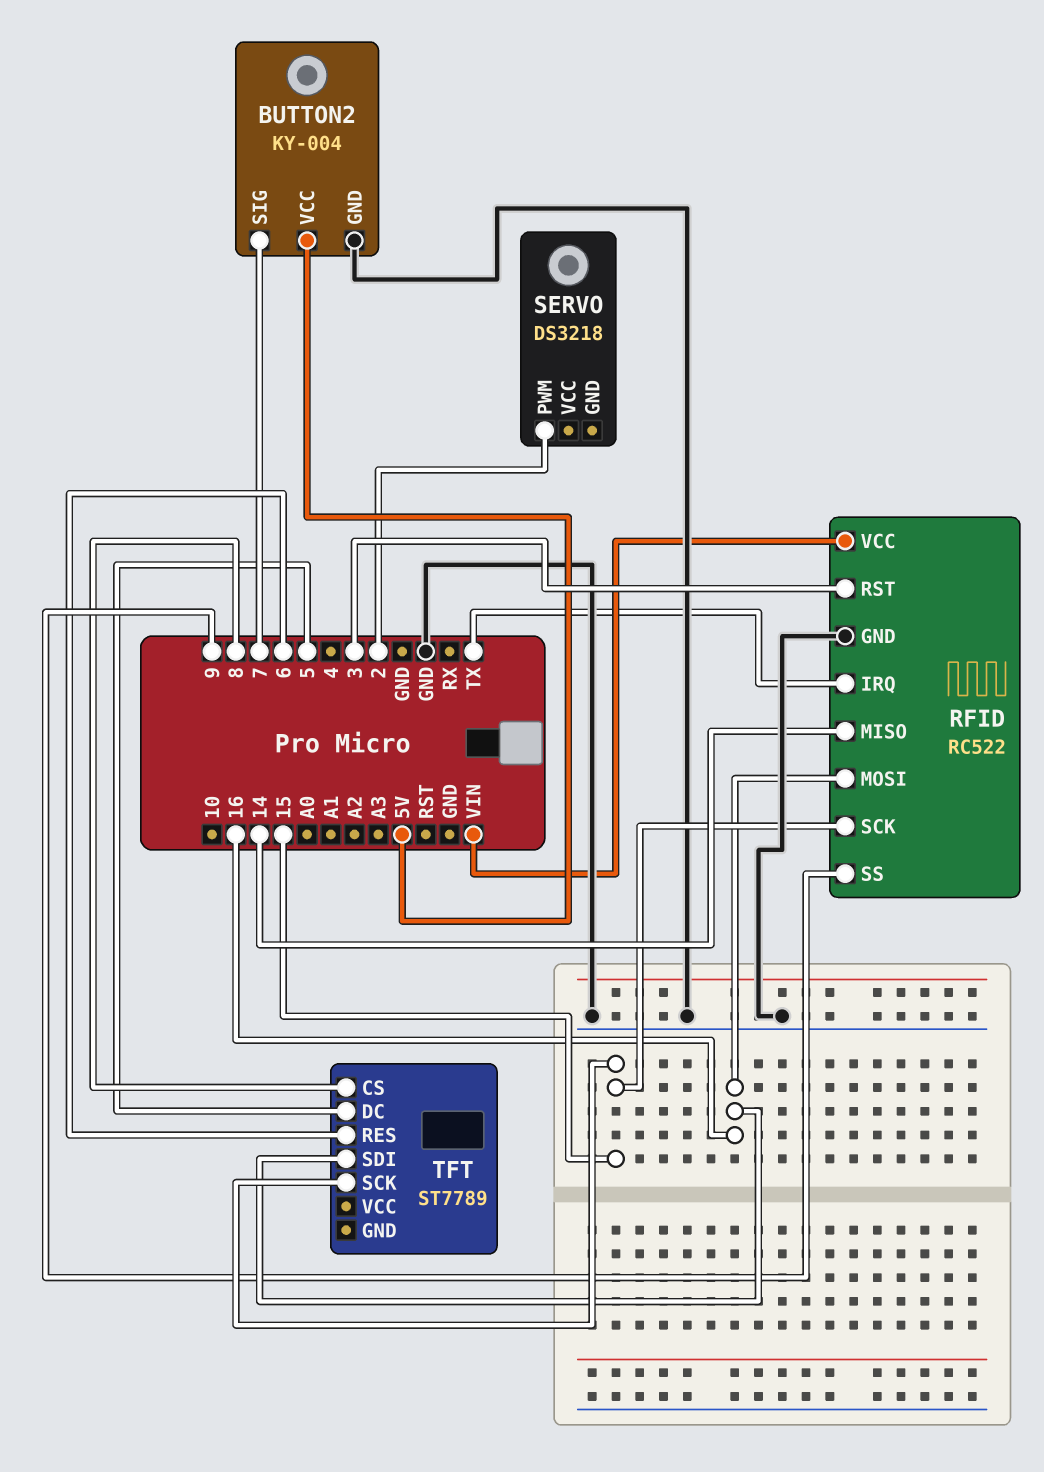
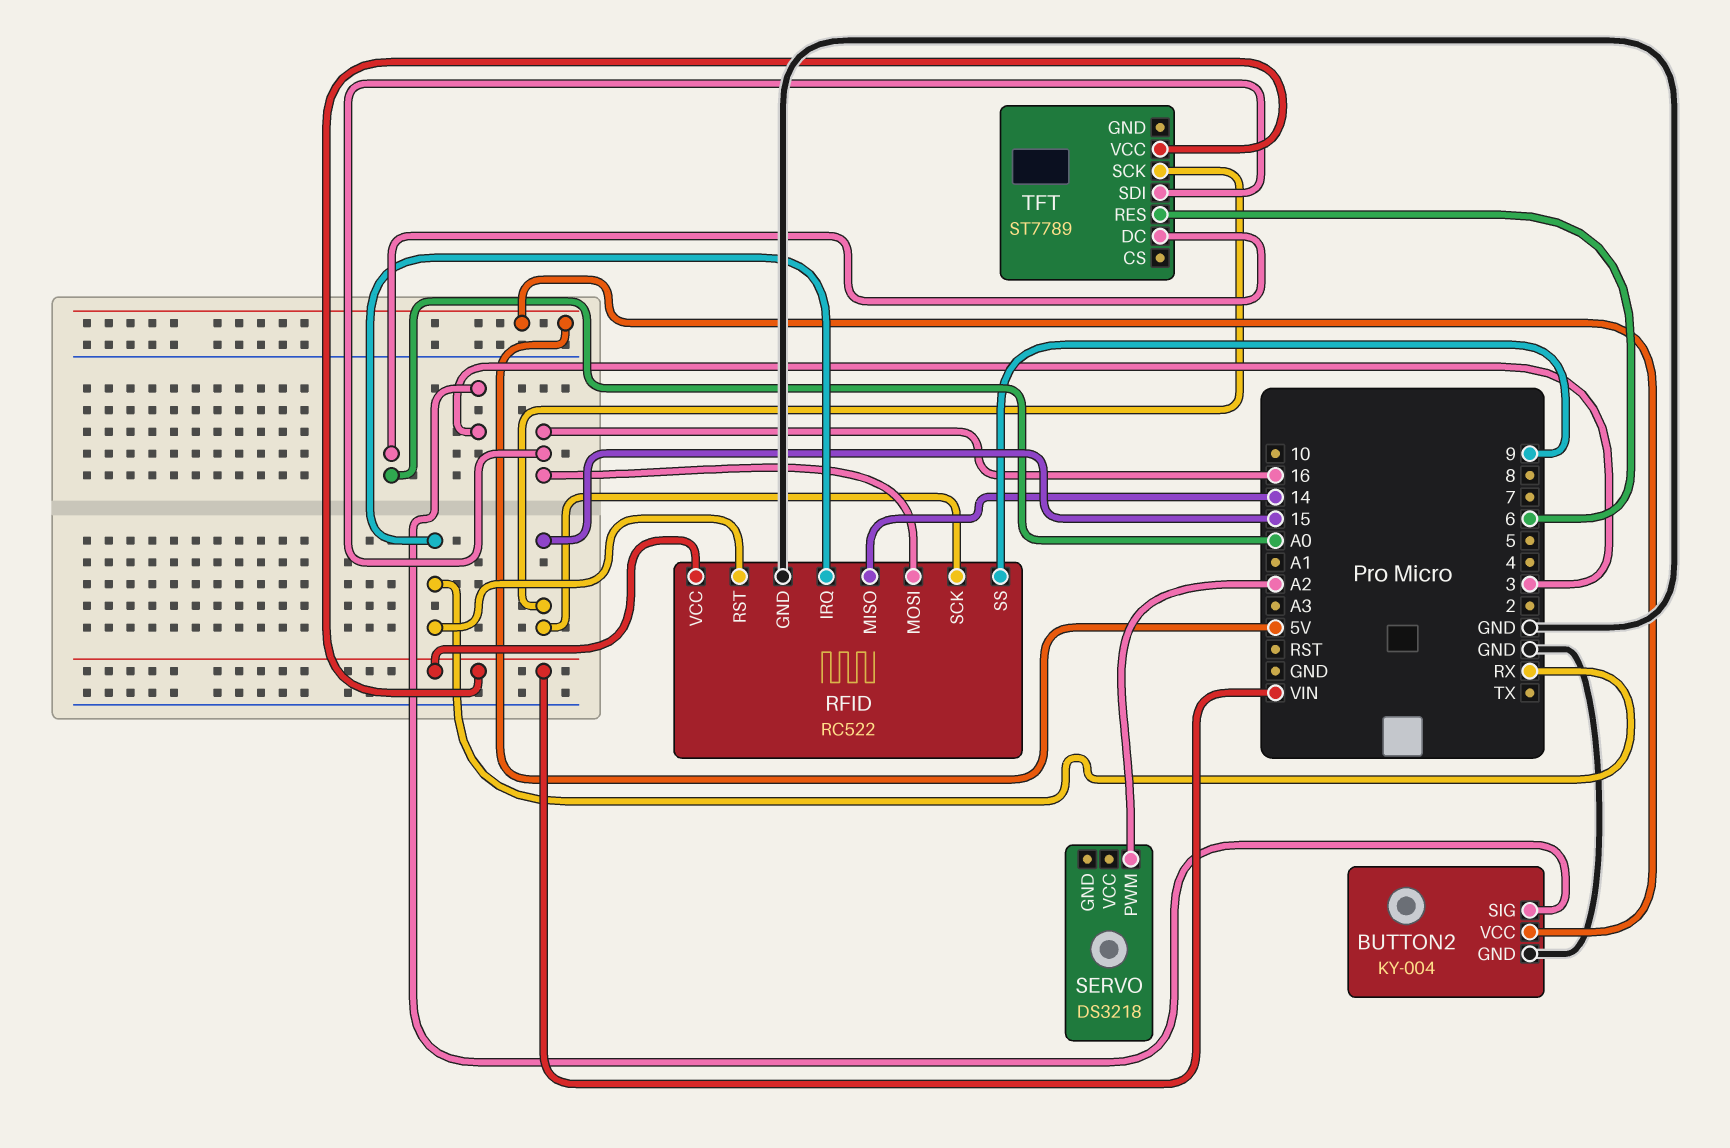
BUTTON2 pin SIG: 7 -> 3
RFID pin IRQ: TX -> RX
RFID pin RST: 3 -> RX
SERVO pin PWM: 2 -> A2
TFT pin CS: 8 -> none
TFT pin DC: 5 -> A0
TFT pin VCC: none -> VIN

